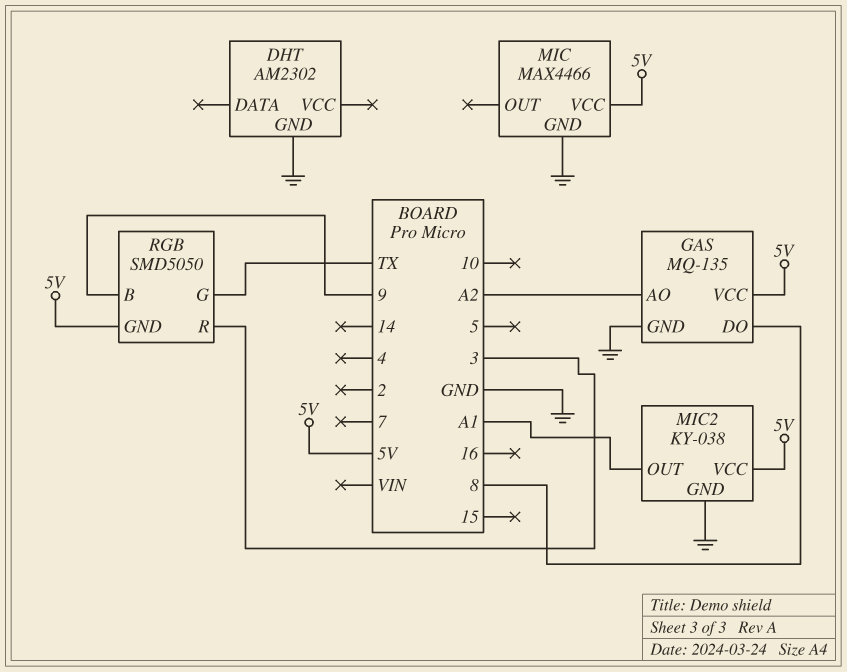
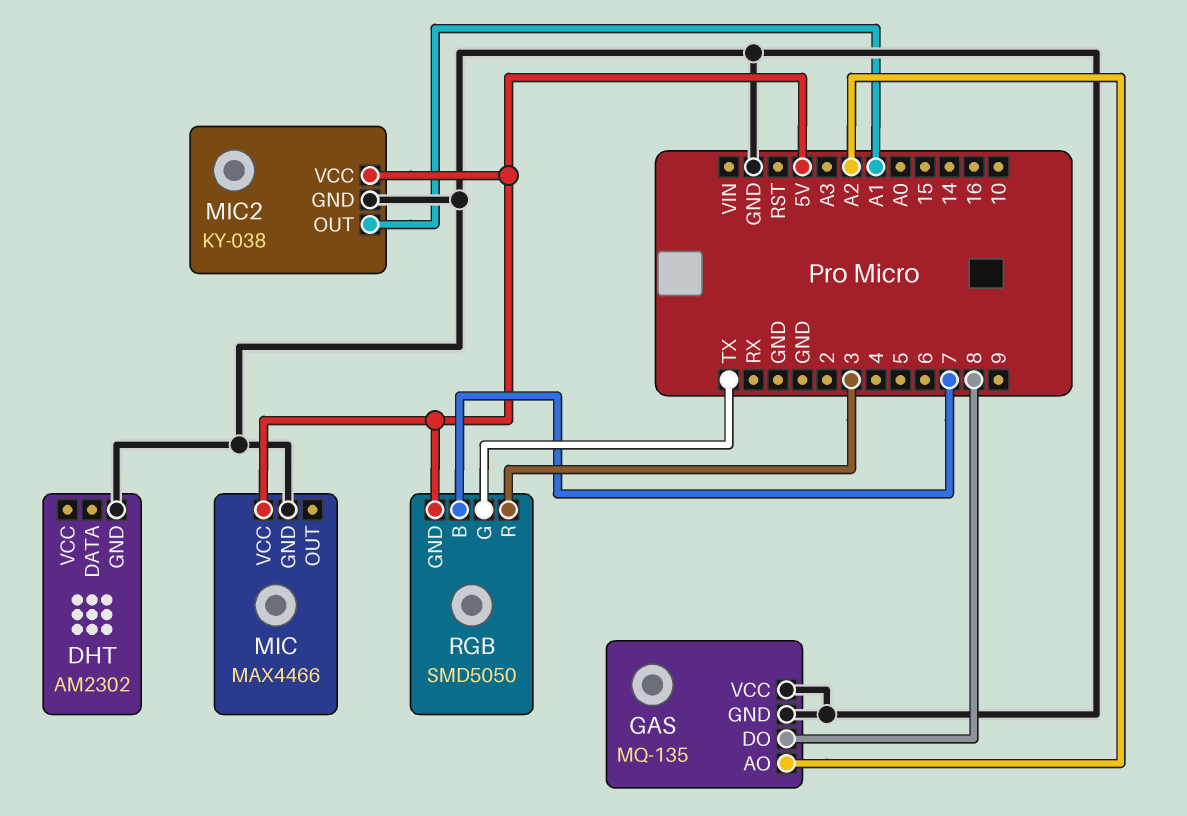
GAS pin VCC: 5V -> GND
RGB pin B: 9 -> 7

